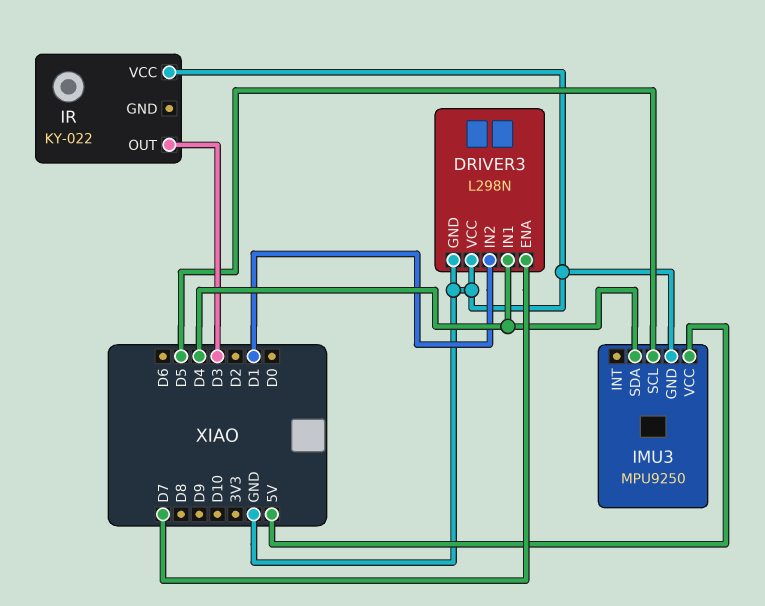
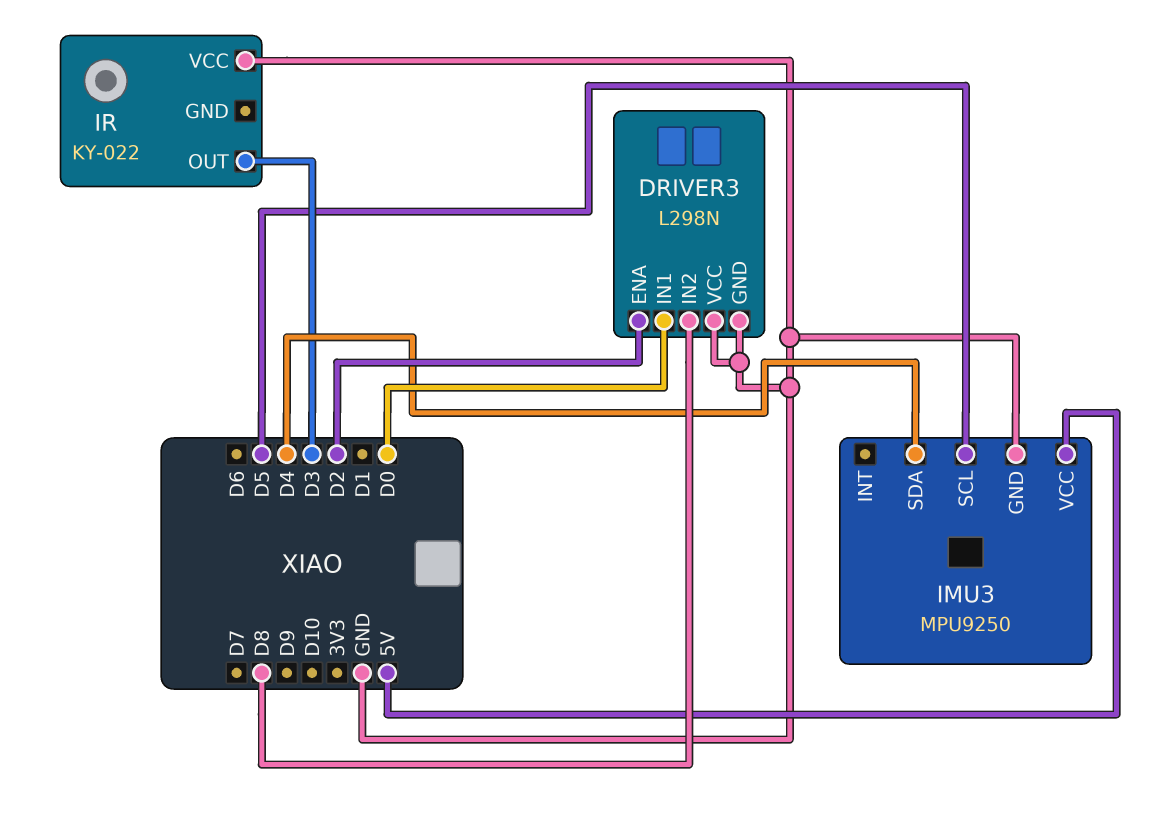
DRIVER3 pin ENA: D7 -> D2
DRIVER3 pin IN1: D4 -> D0
DRIVER3 pin IN2: D1 -> D8

